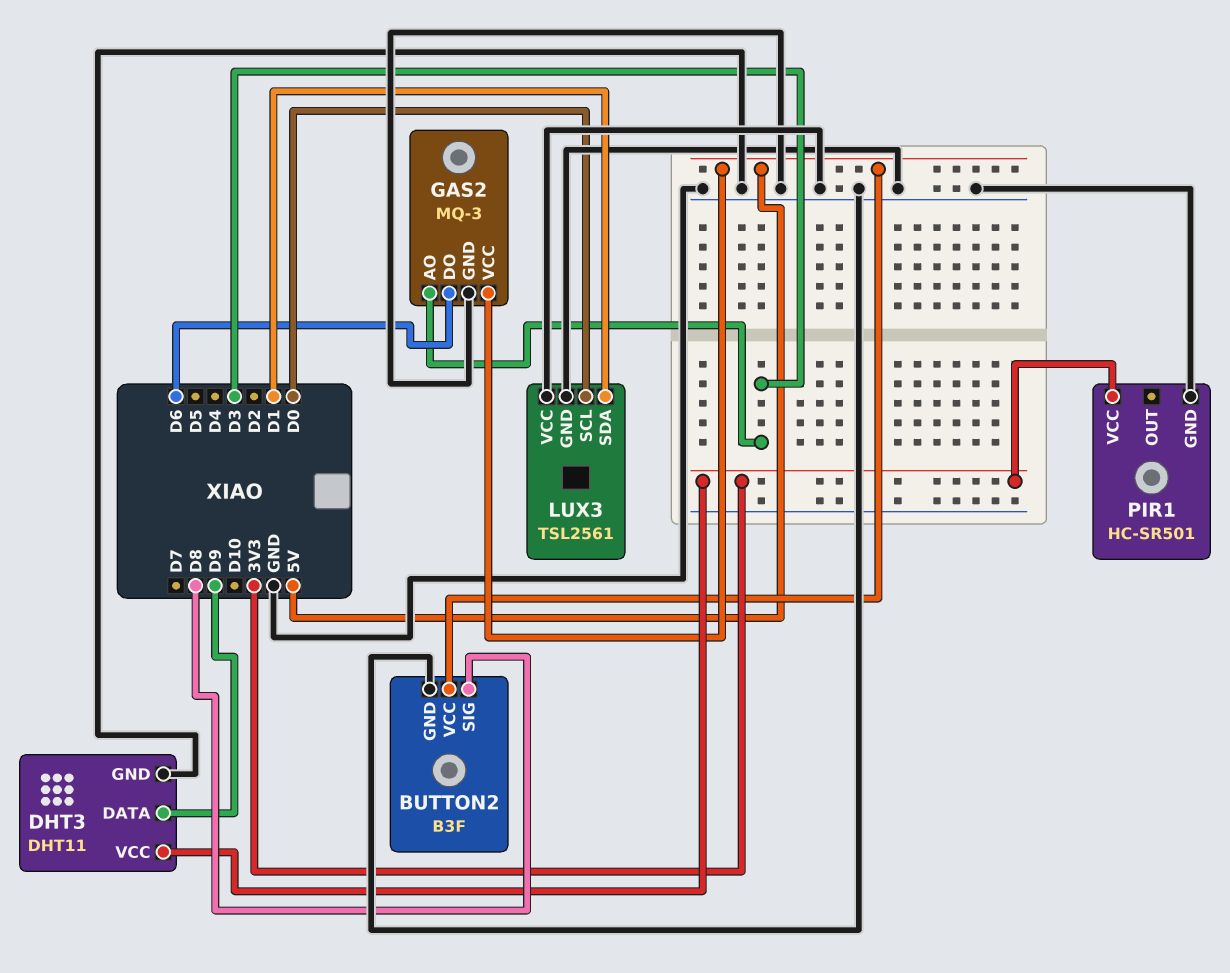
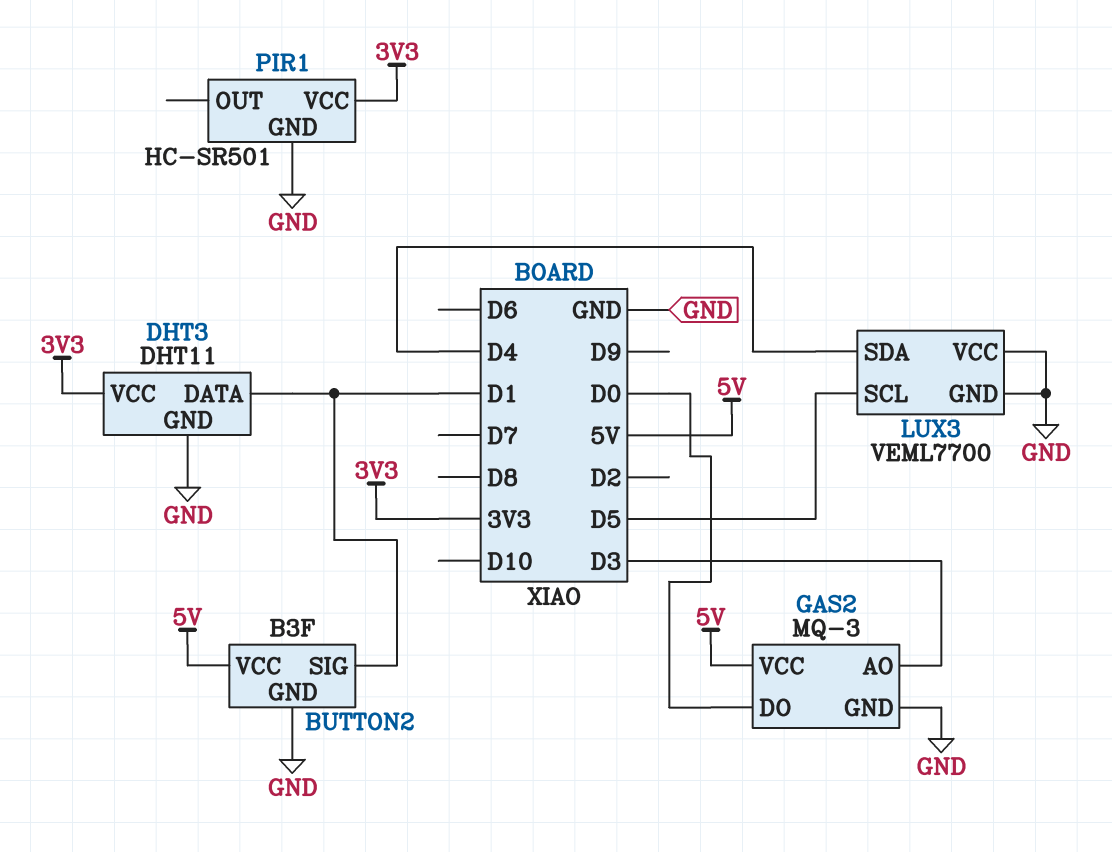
BUTTON2 pin SIG: D8 -> D1
DHT3 pin DATA: D9 -> D1
GAS2 pin DO: D6 -> D0
LUX3: TSL2561 -> VEML7700
LUX3 pin SCL: D0 -> D5
LUX3 pin SDA: D1 -> D4

